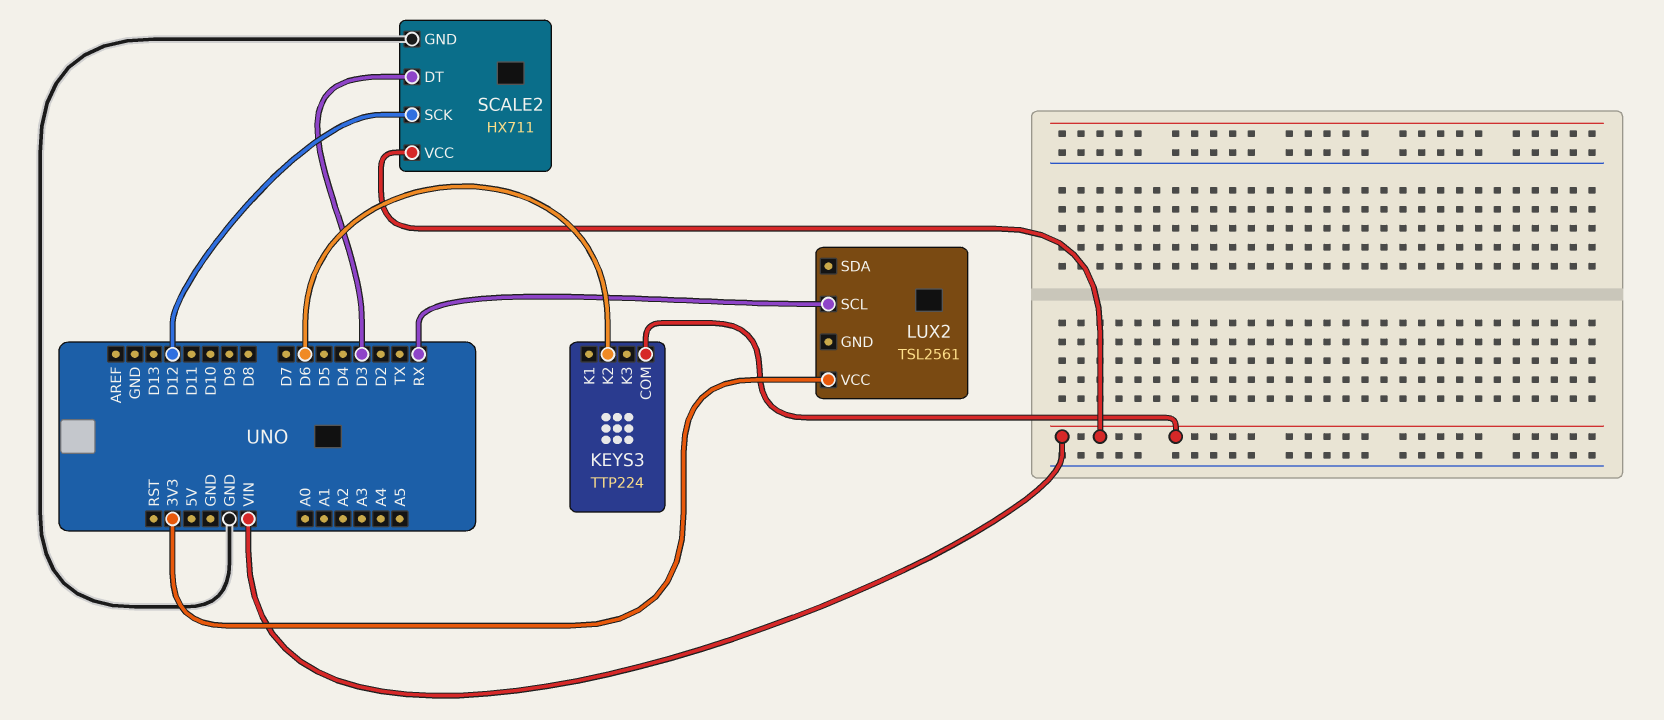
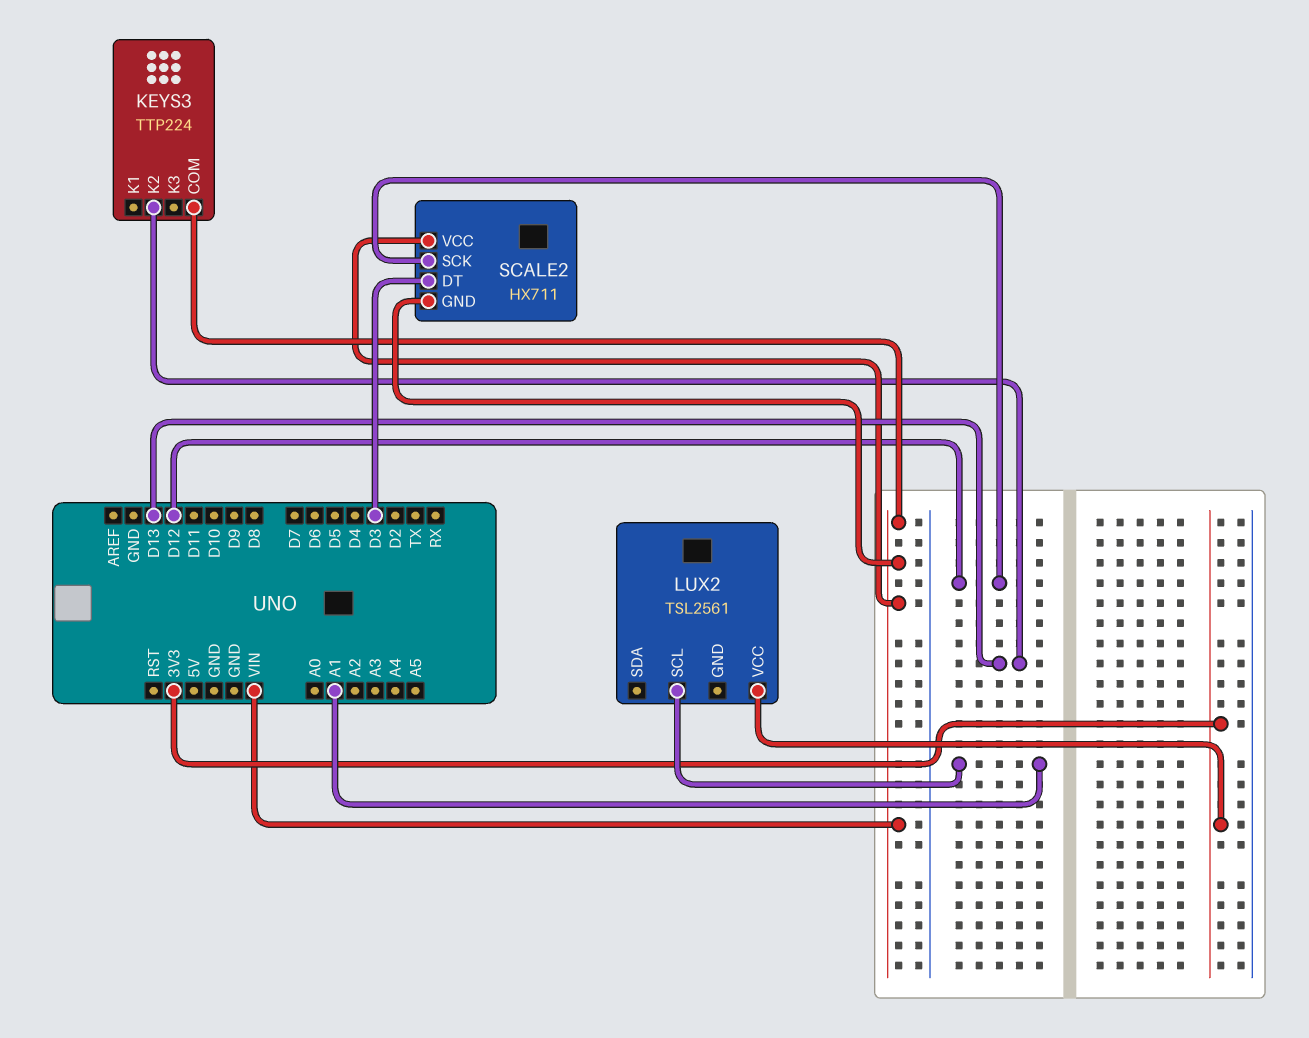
KEYS3 pin K2: D6 -> D13
LUX2 pin SCL: RX -> A1
SCALE2 pin GND: GND -> VIN

